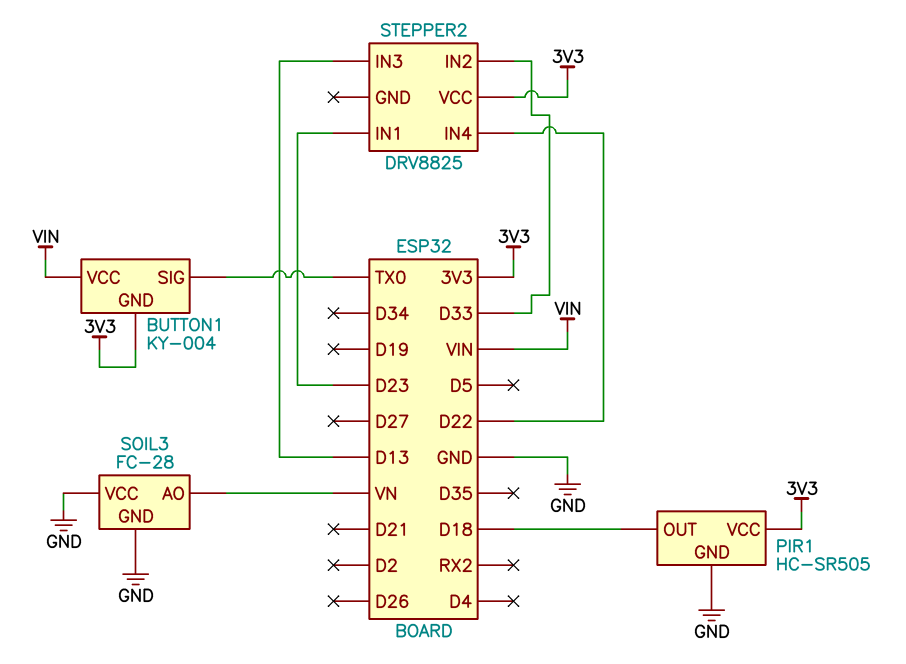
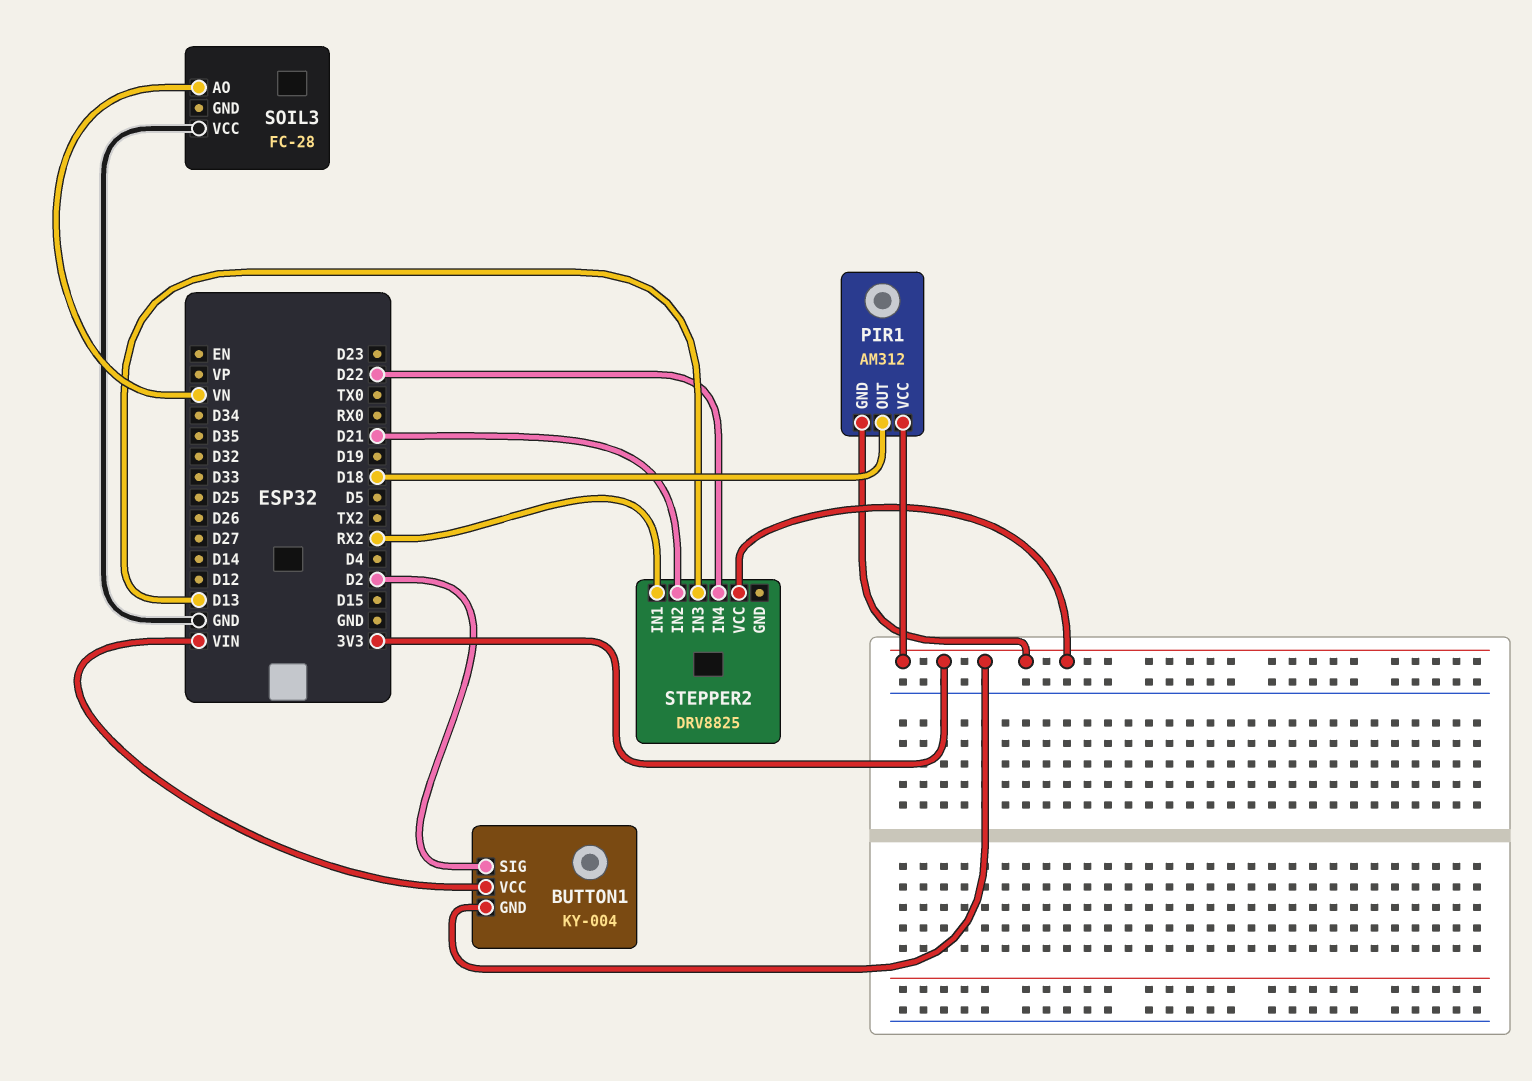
BUTTON1 pin SIG: TX0 -> D2
PIR1: HC-SR505 -> AM312
PIR1 pin GND: GND -> 3V3
SOIL3 pin GND: GND -> none
STEPPER2 pin IN1: D23 -> RX2
STEPPER2 pin IN2: D33 -> D21

